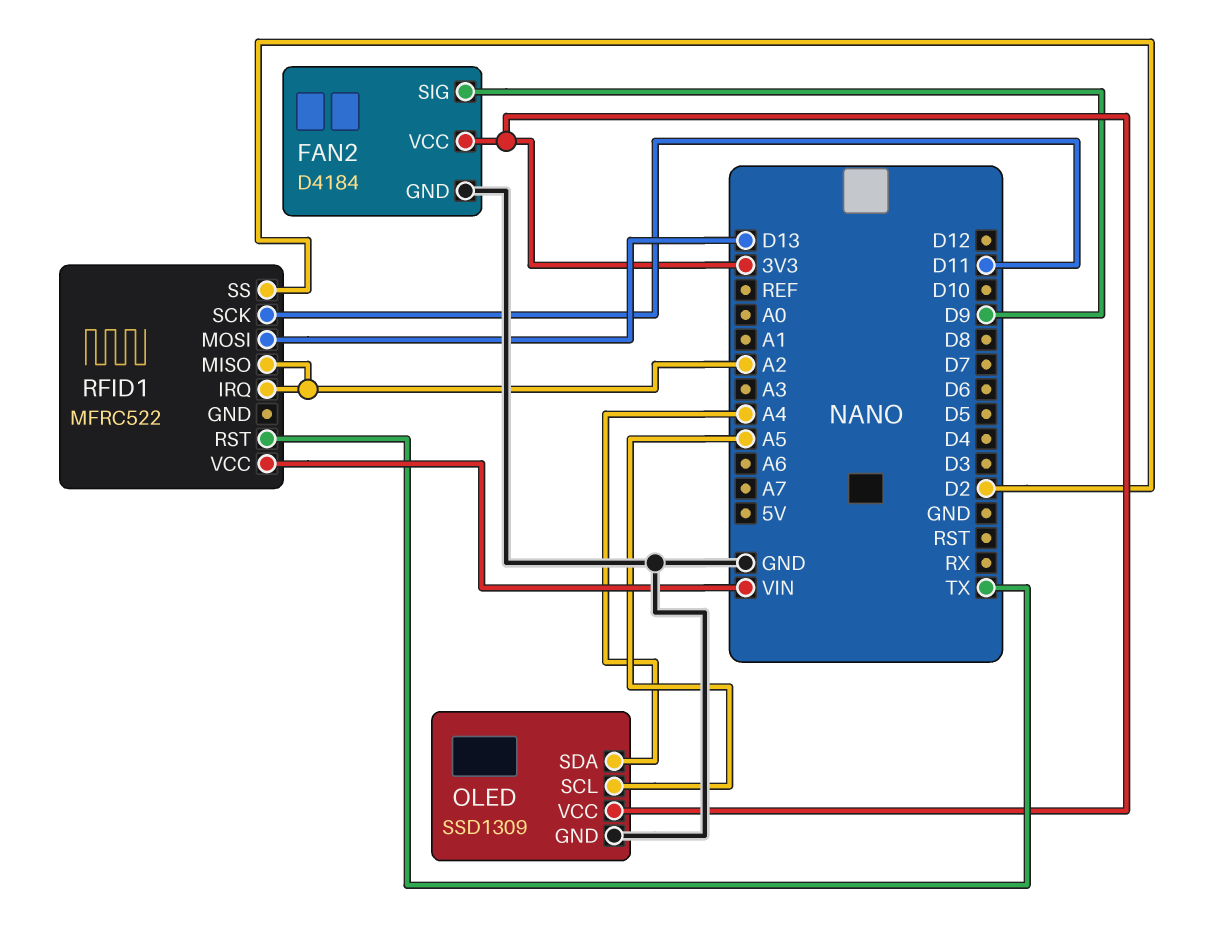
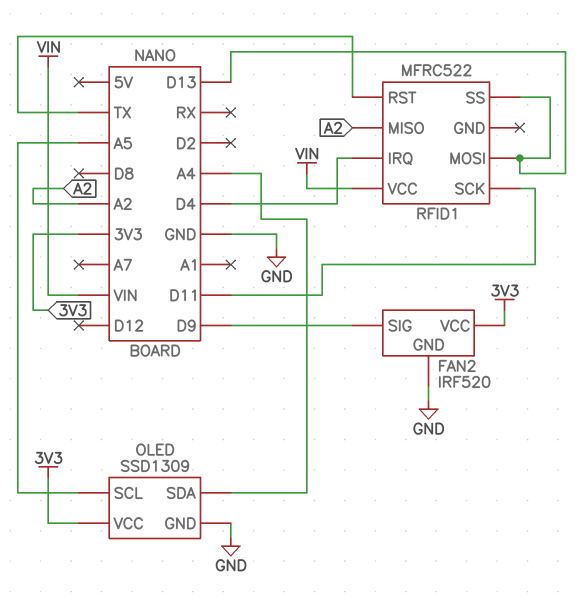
FAN2: D4184 -> IRF520
RFID1 pin IRQ: A2 -> D4
RFID1 pin SS: D2 -> D13

